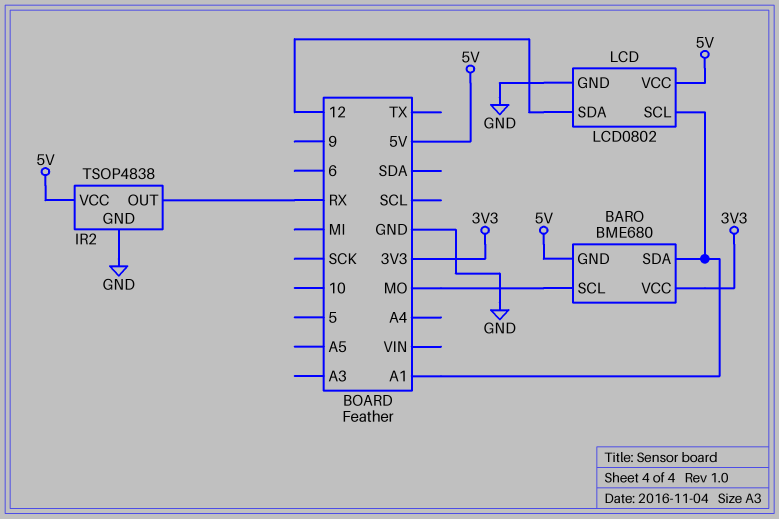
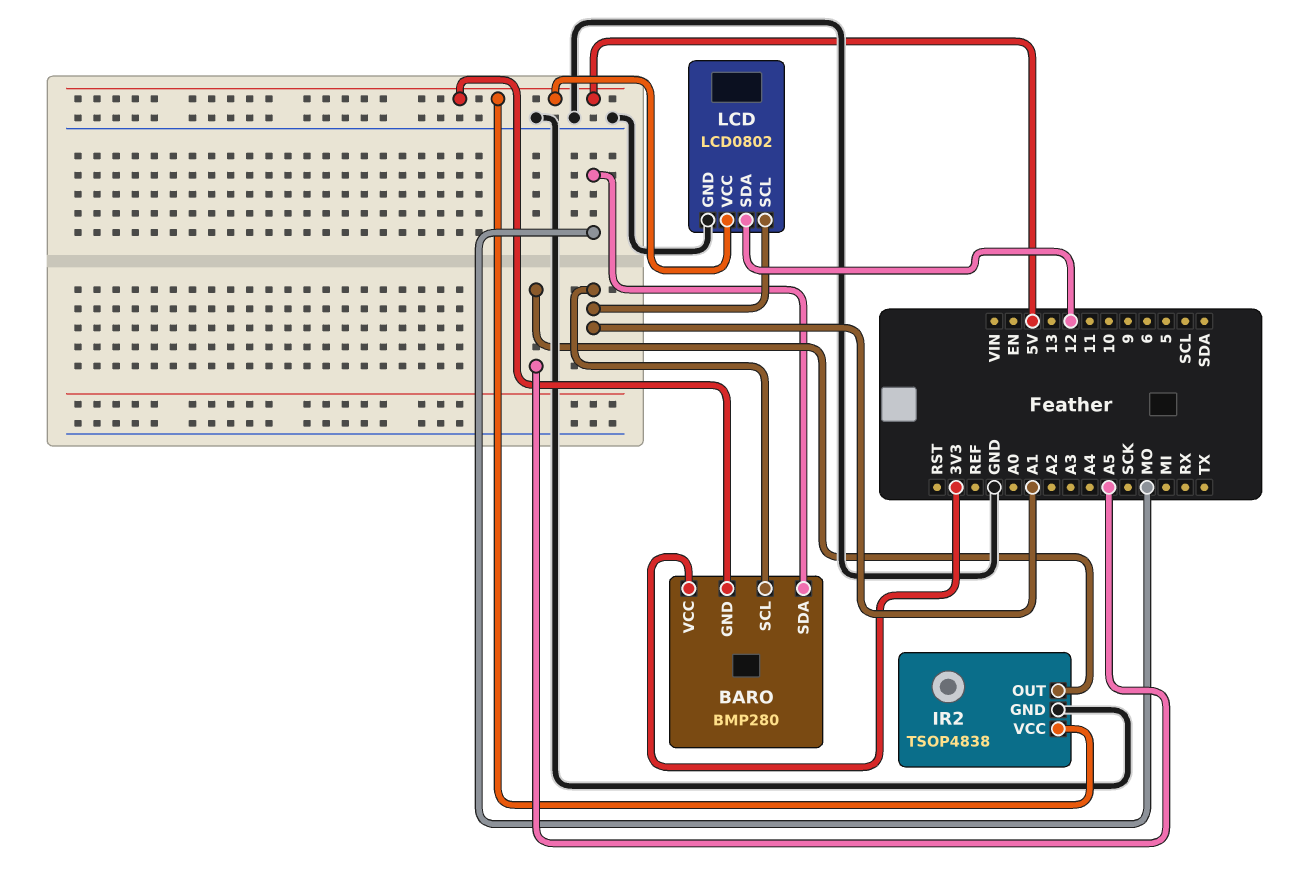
BARO: BME680 -> BMP280
BARO pin SCL: MO -> A1
BARO pin SDA: A1 -> MO
IR2 pin OUT: RX -> A5

